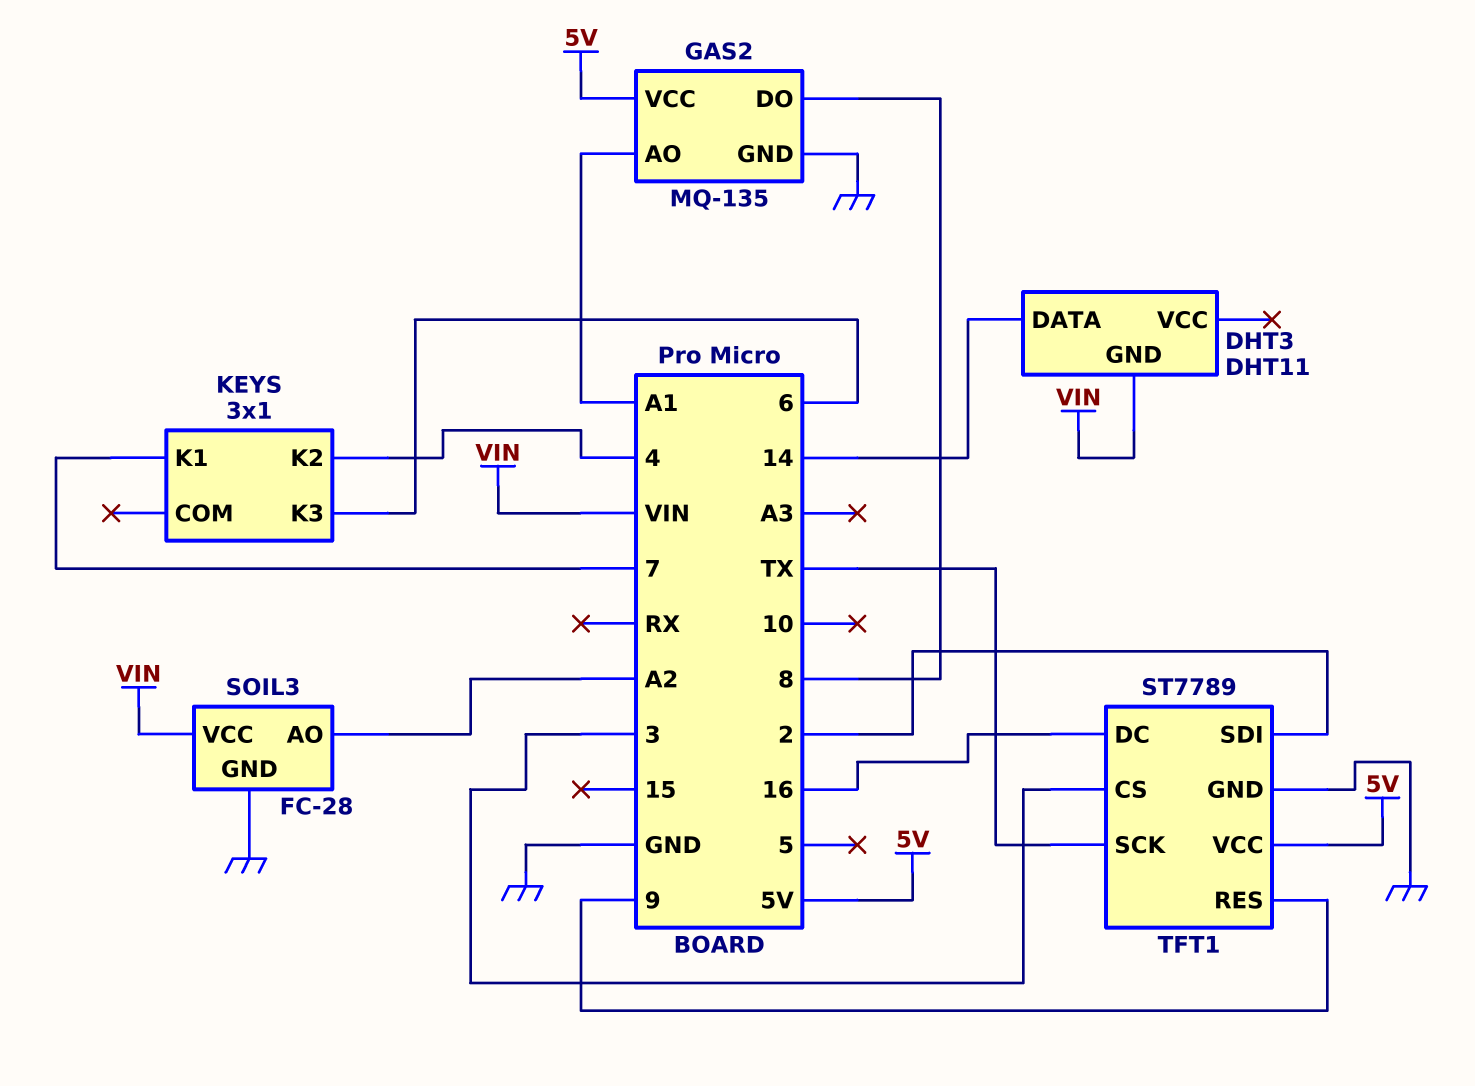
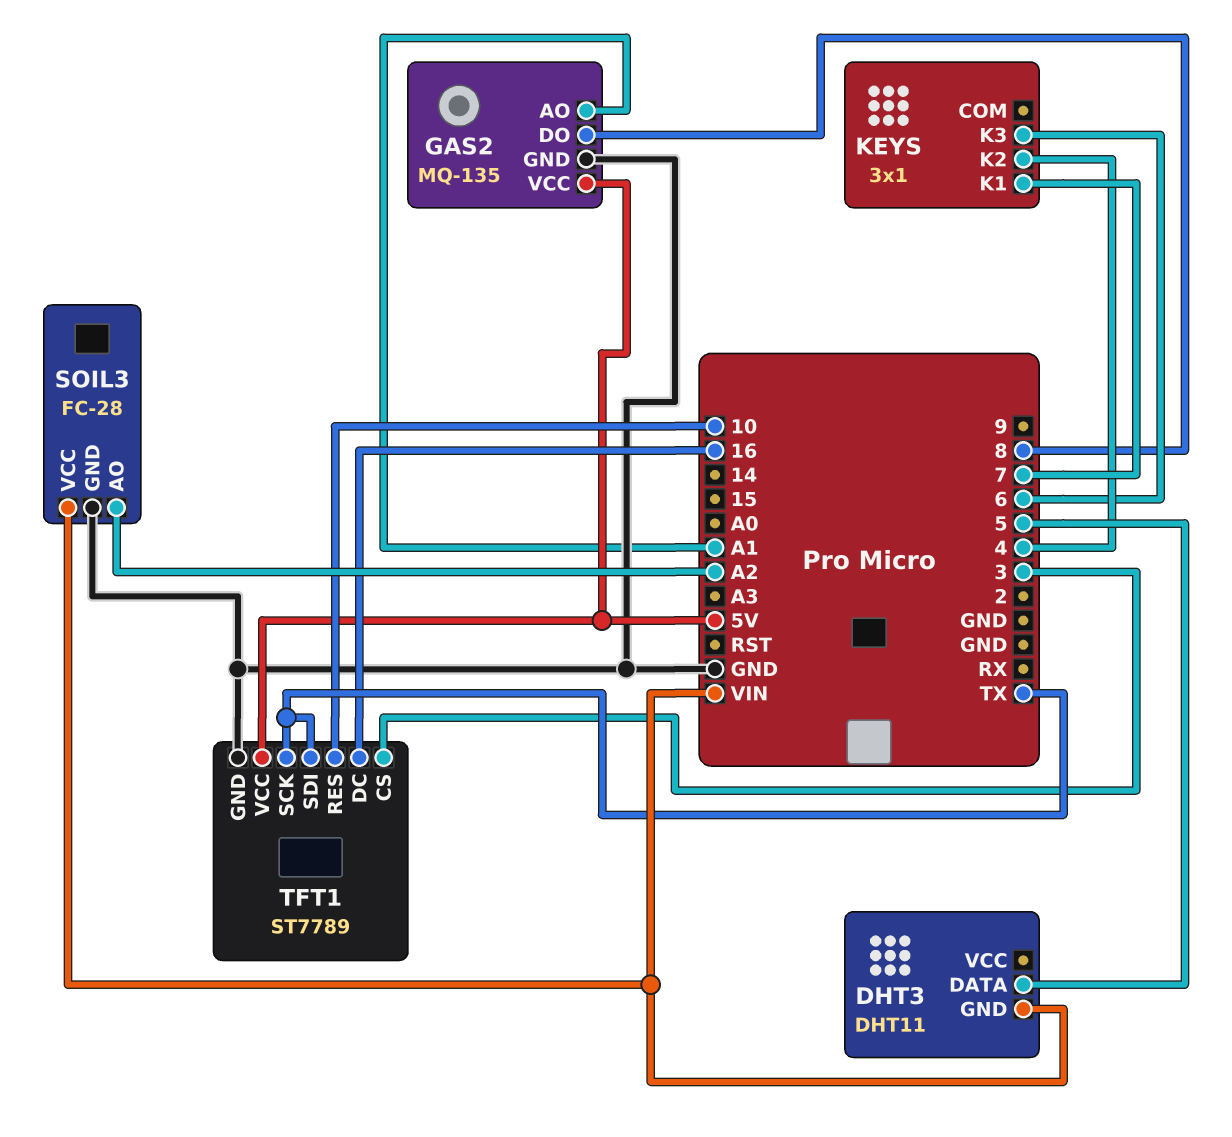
DHT3 pin DATA: 14 -> 5
TFT1 pin RES: 9 -> 10
TFT1 pin SDI: 2 -> TX

